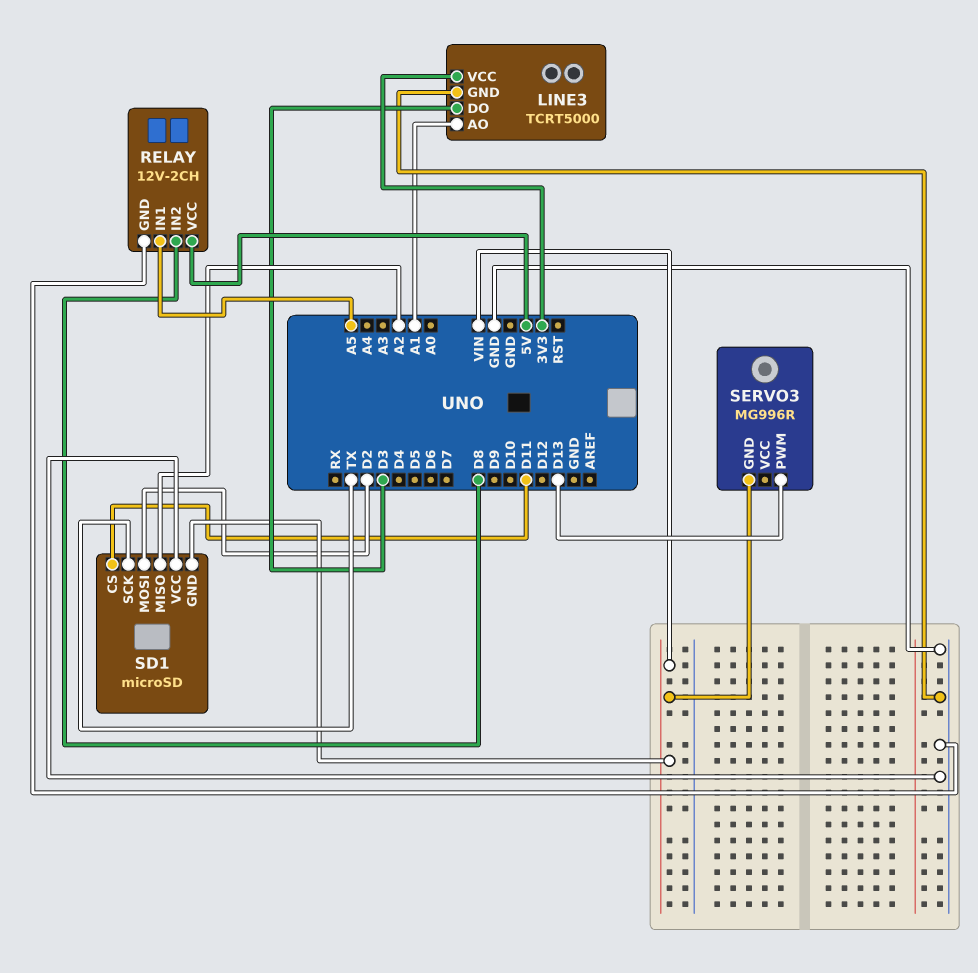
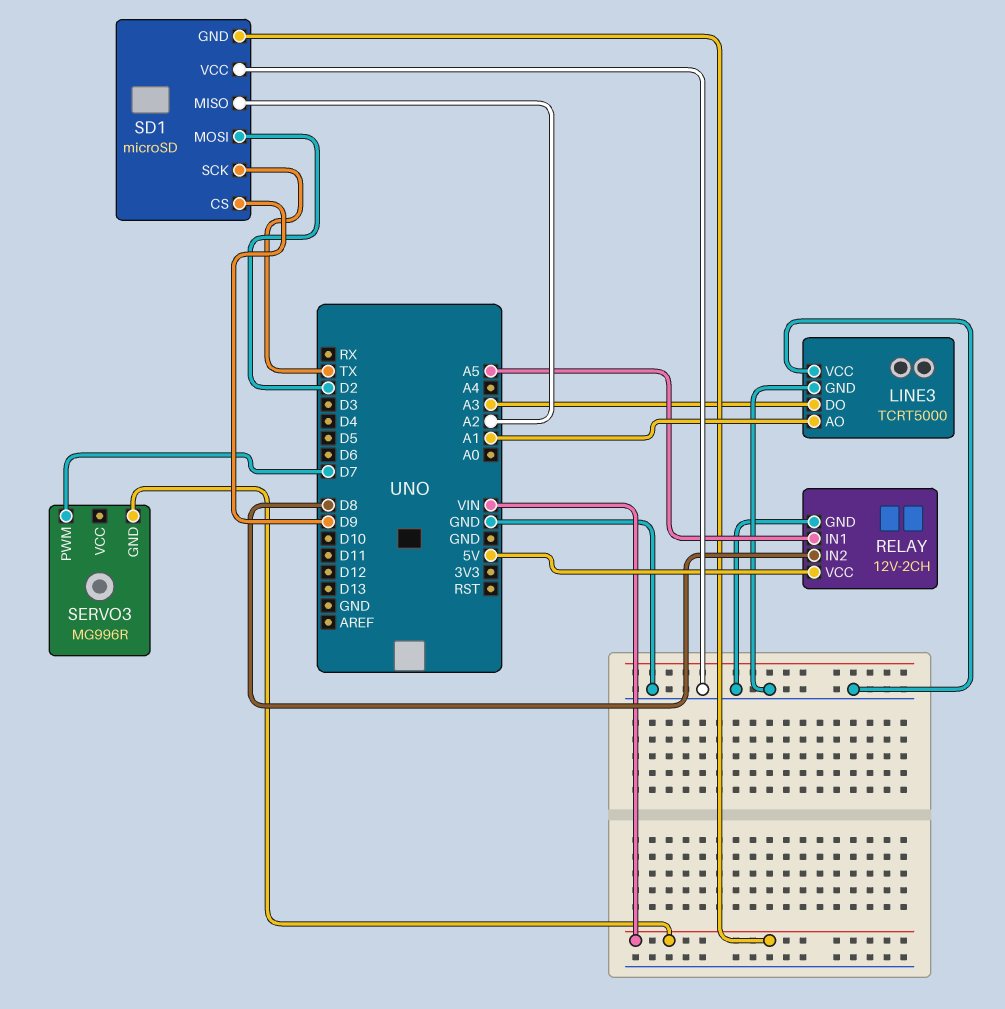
LINE3 pin DO: D3 -> A3
LINE3 pin VCC: 3V3 -> GND
SD1 pin CS: D11 -> D9
SERVO3 pin PWM: D13 -> D7

